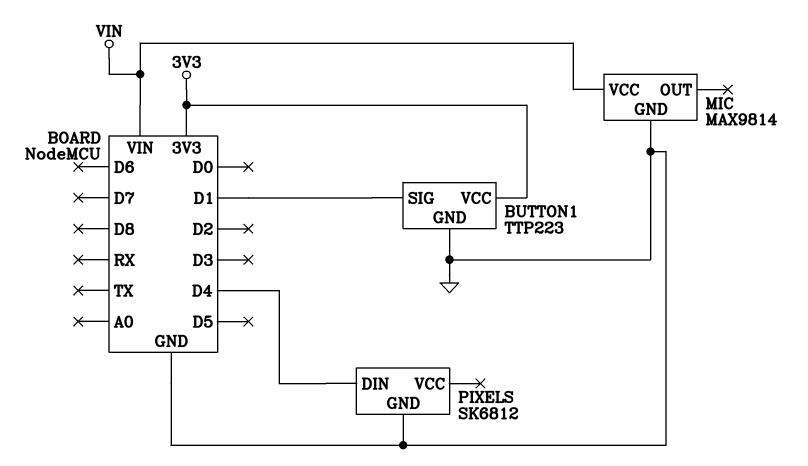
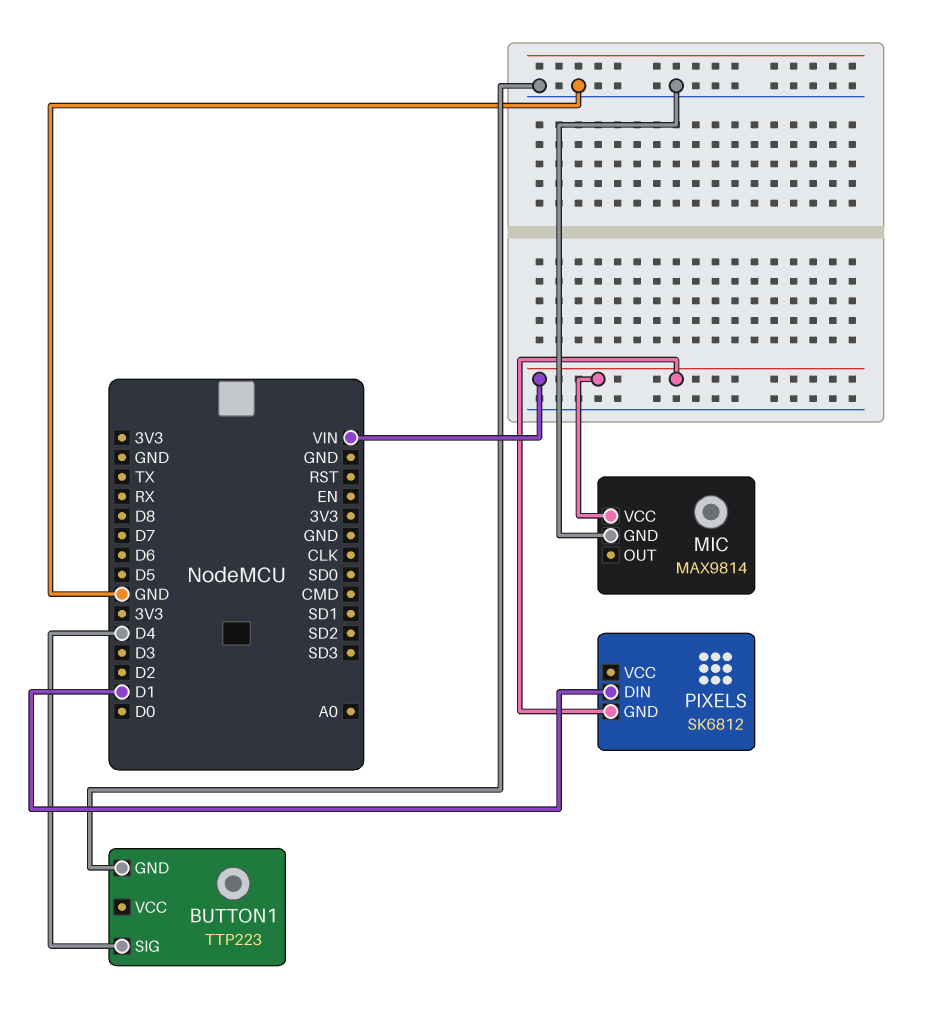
BUTTON1 pin SIG: D1 -> D4
BUTTON1 pin VCC: 3V3 -> none
PIXELS pin DIN: D4 -> D1
PIXELS pin GND: GND -> VIN

